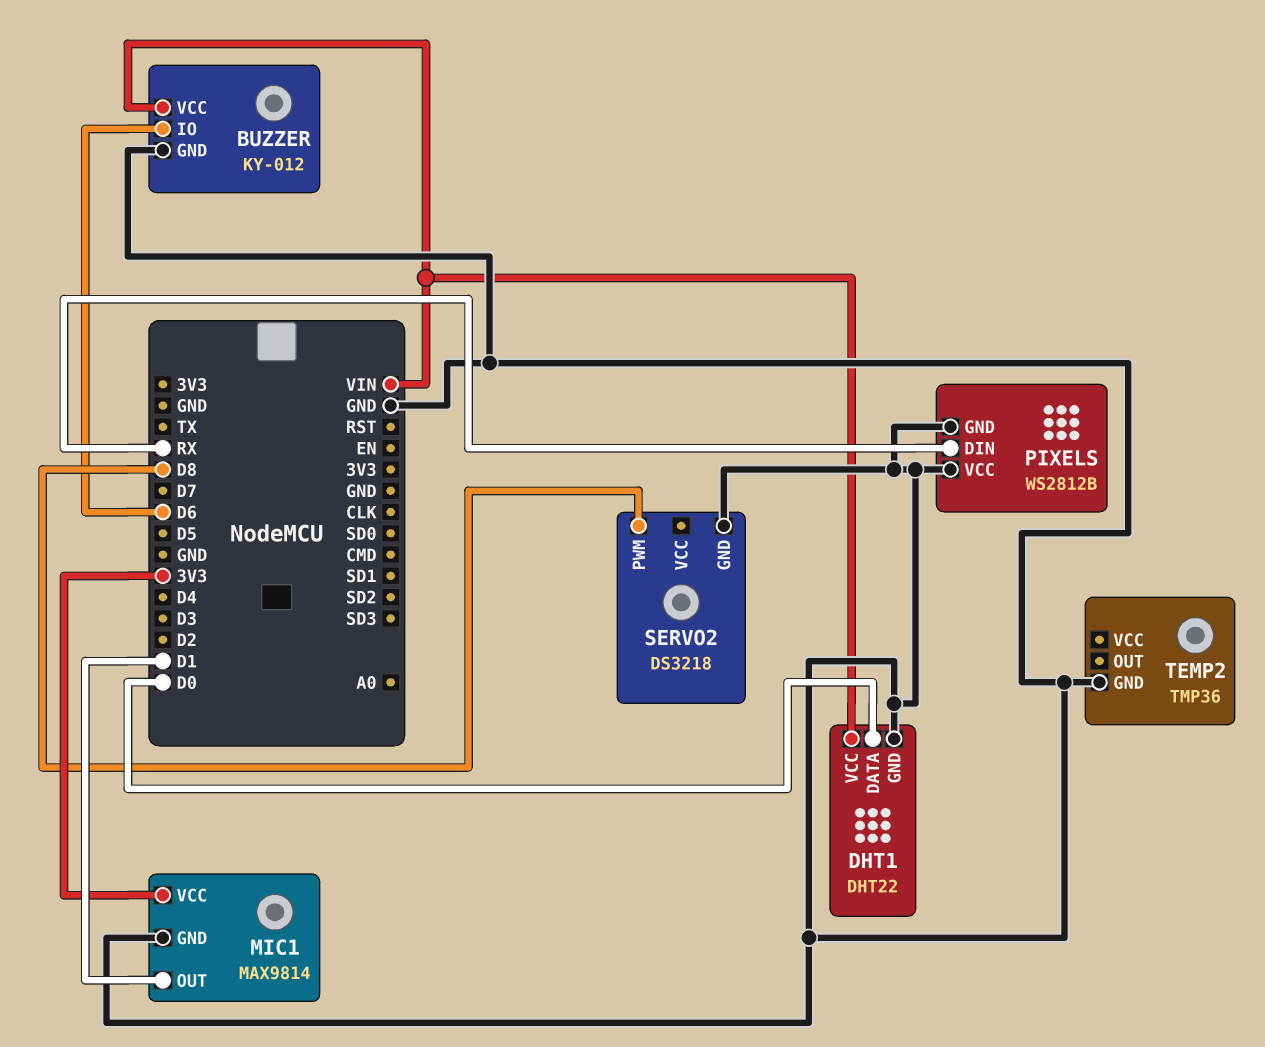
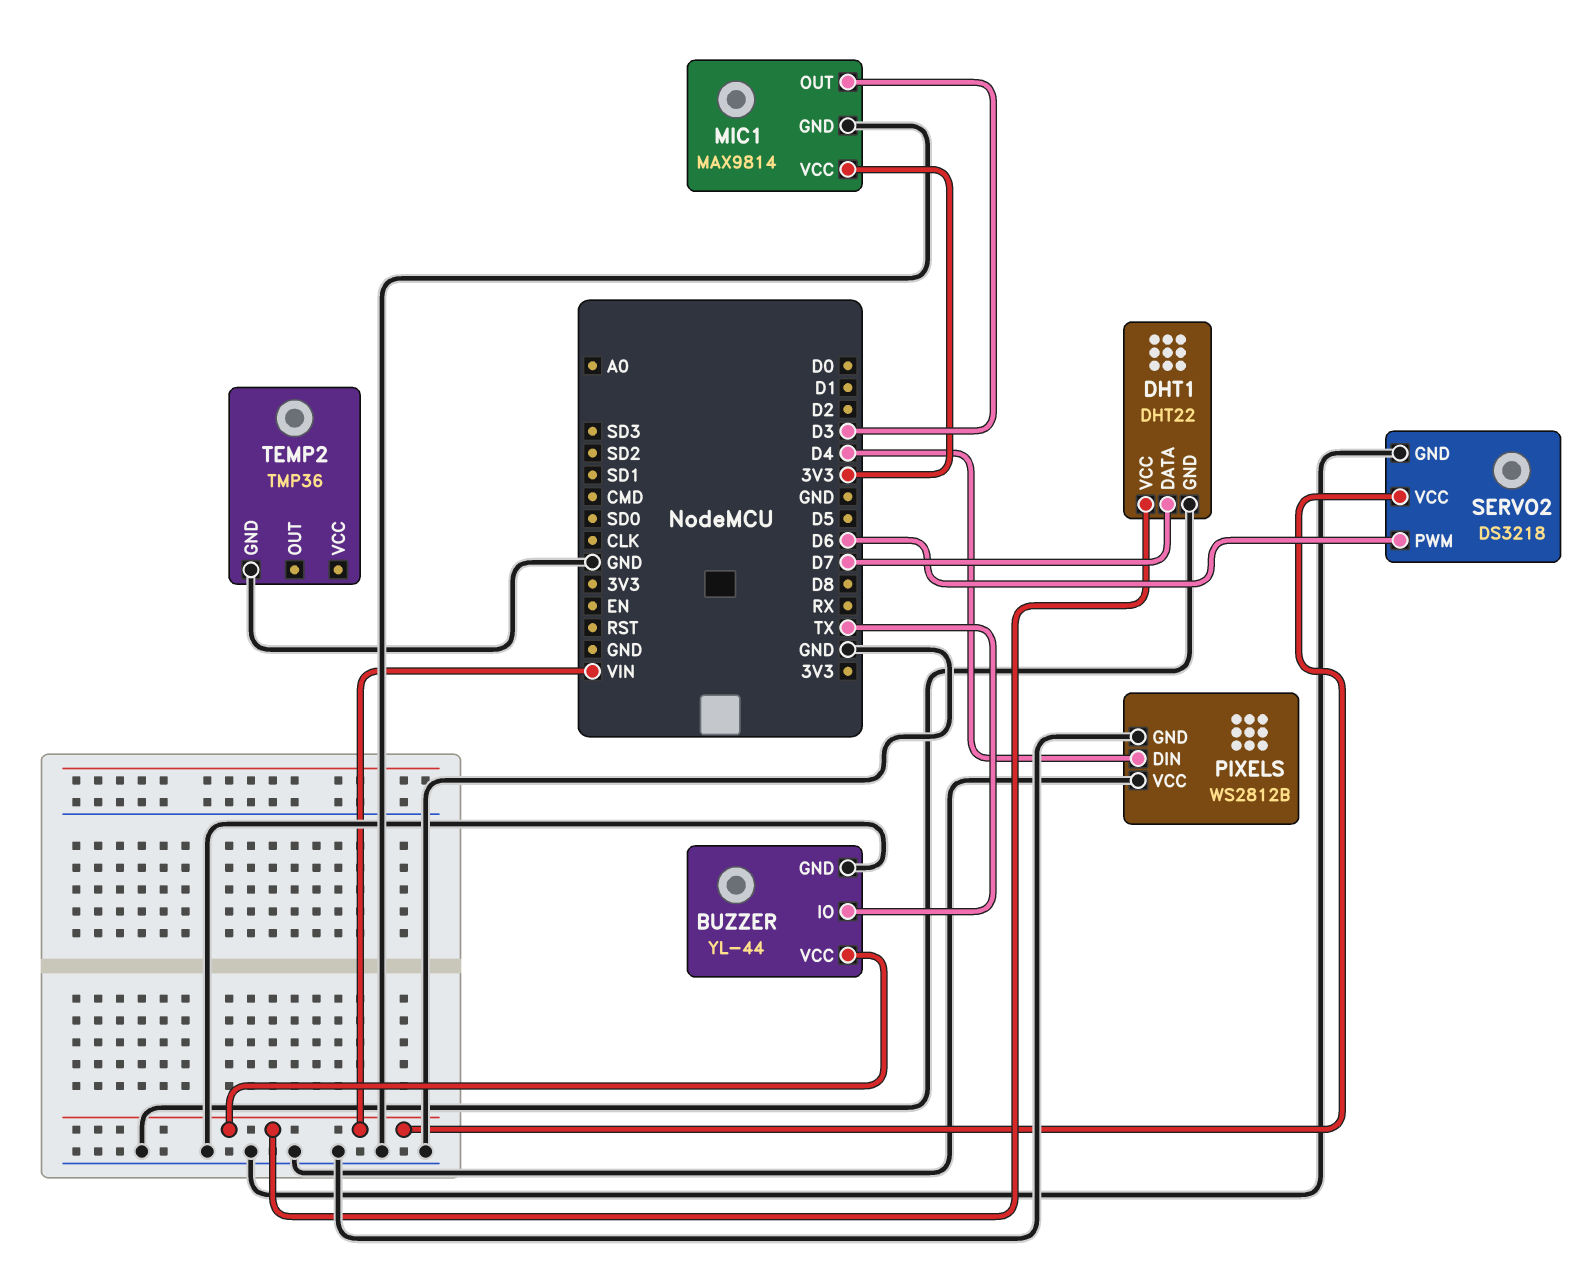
BUZZER: KY-012 -> YL-44
BUZZER pin IO: D6 -> TX
DHT1 pin DATA: D0 -> D7
MIC1 pin OUT: D1 -> D3
PIXELS pin DIN: RX -> D4
SERVO2 pin PWM: D8 -> D6
SERVO2 pin VCC: none -> VIN

